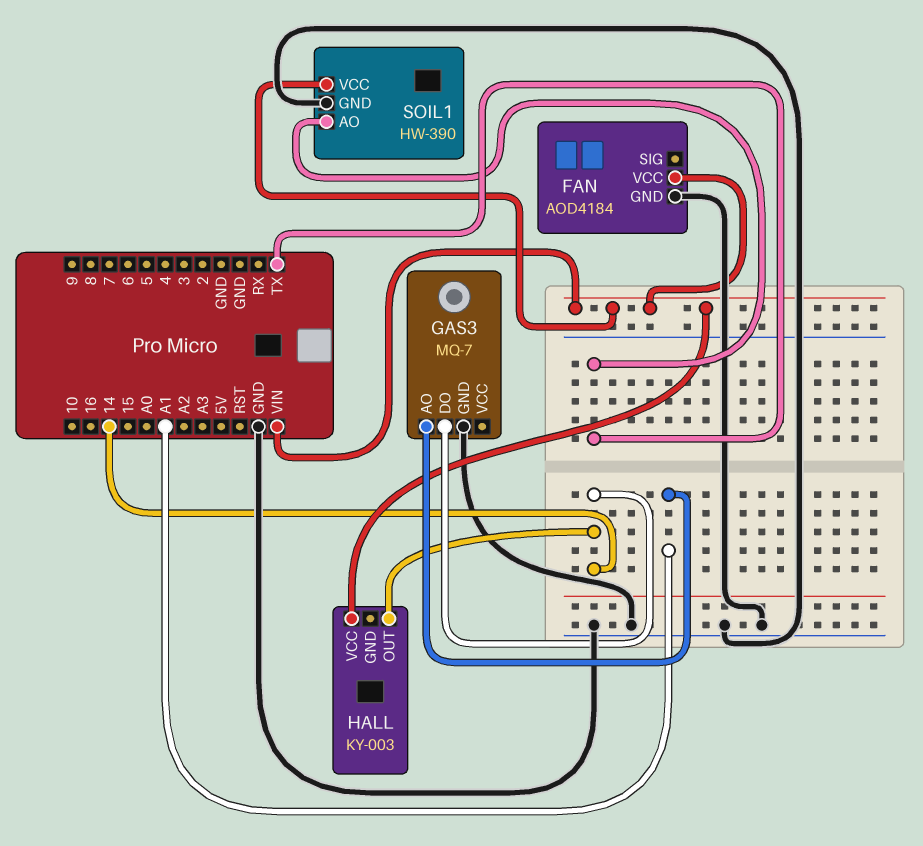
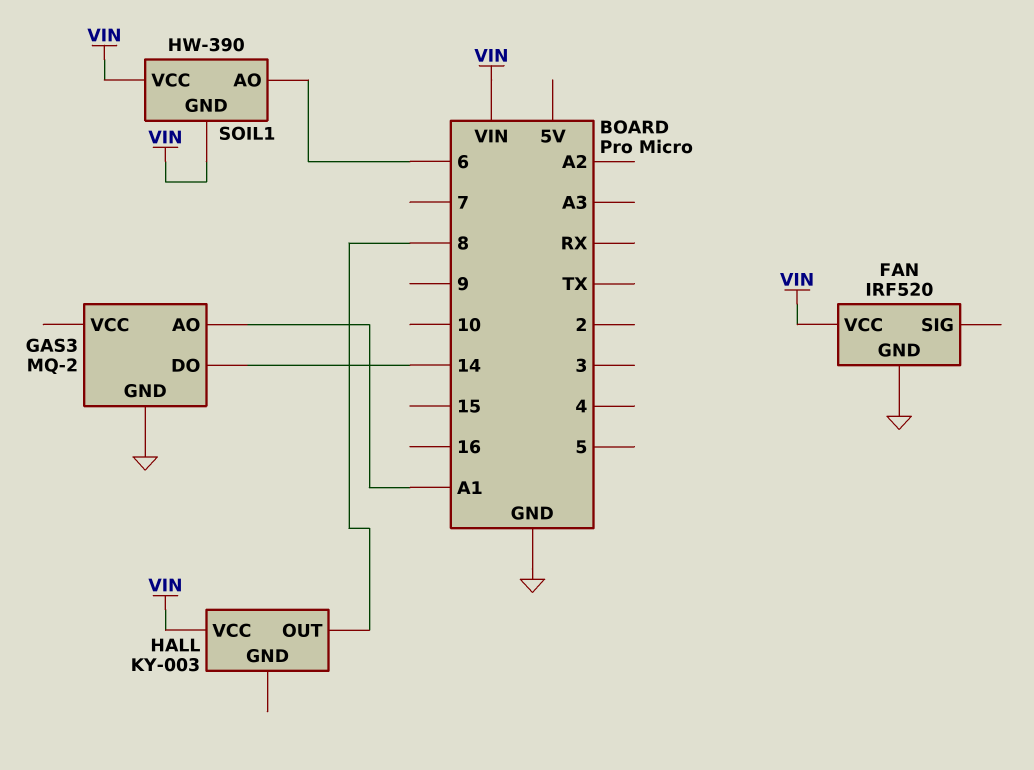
FAN: AOD4184 -> IRF520
GAS3: MQ-7 -> MQ-2
HALL pin OUT: 14 -> 8
SOIL1 pin AO: TX -> 6
SOIL1 pin GND: GND -> VIN

